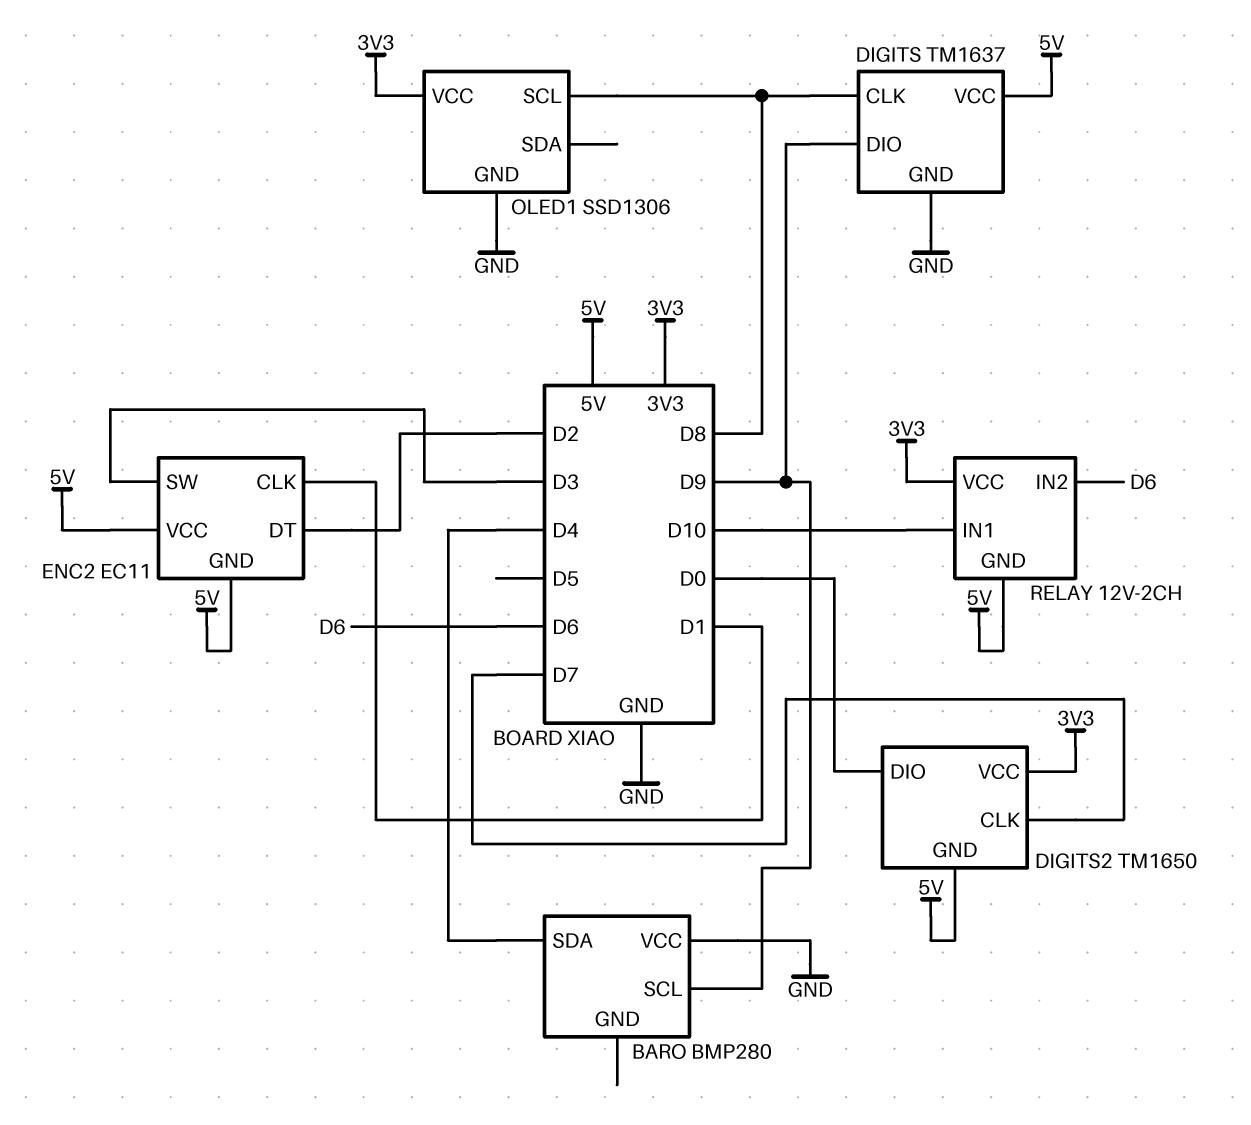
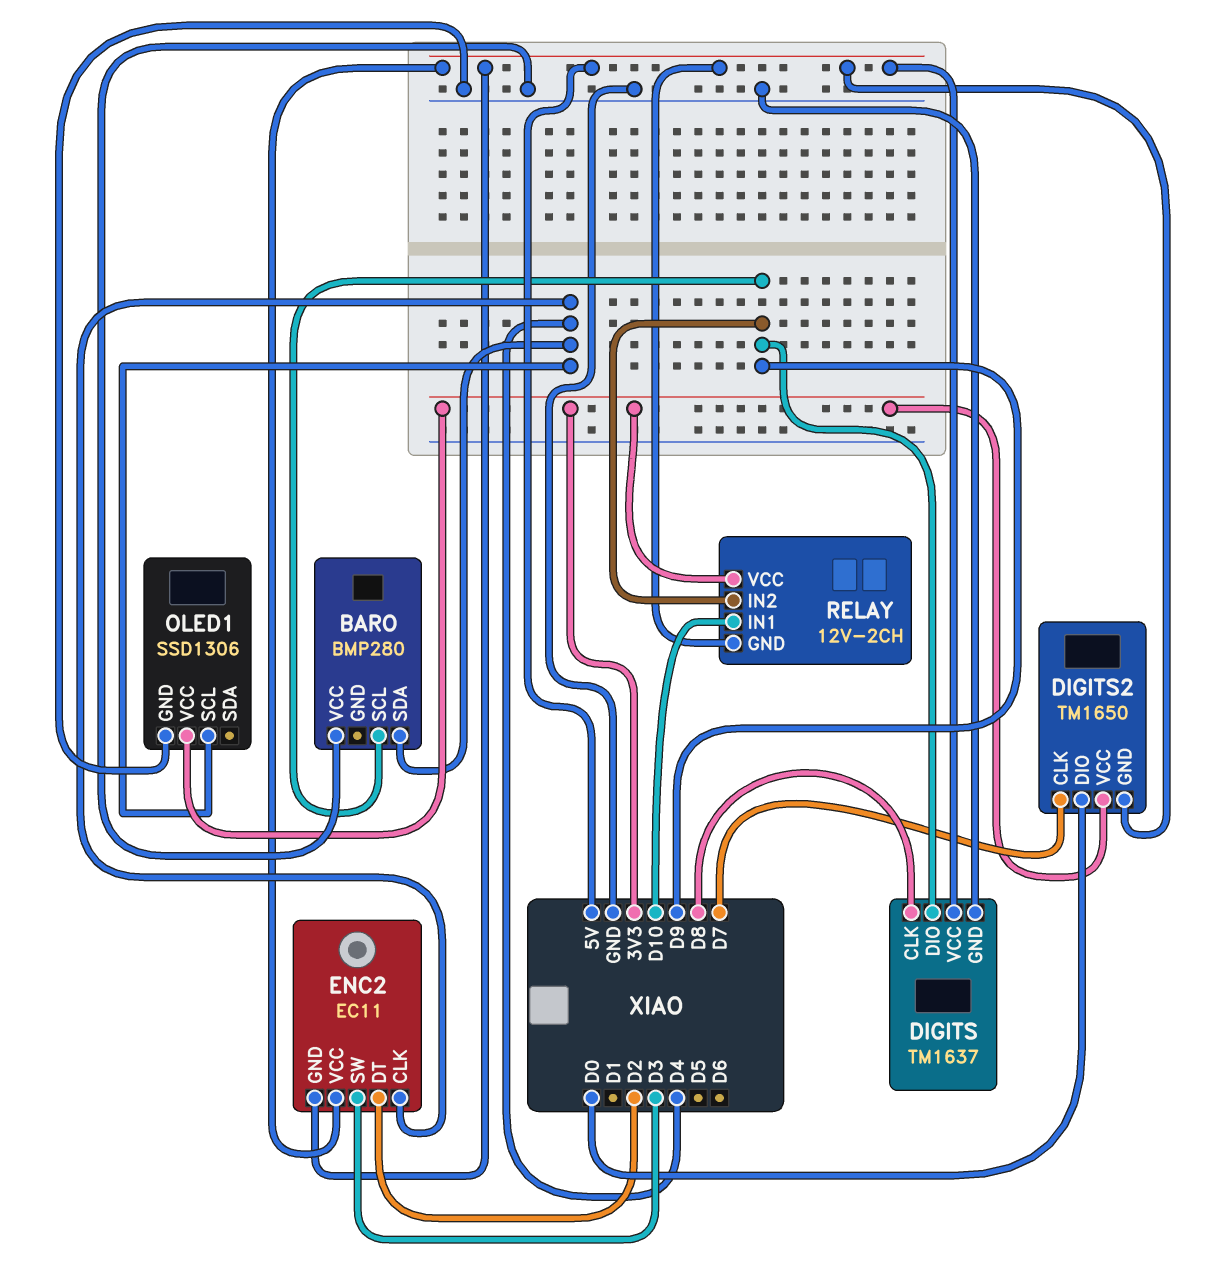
ENC2 pin CLK: D1 -> D4
OLED1 pin SCL: D8 -> D4
RELAY pin IN2: D6 -> D9

